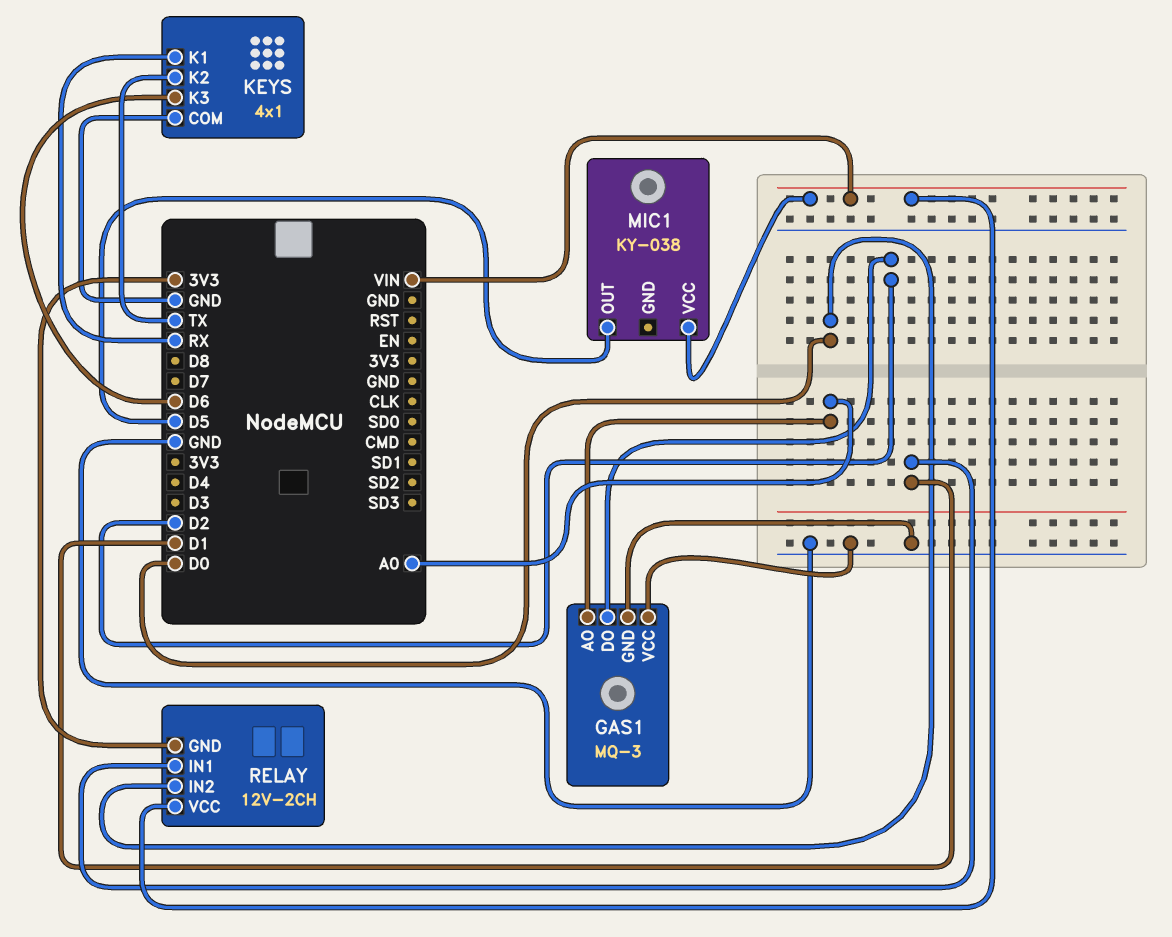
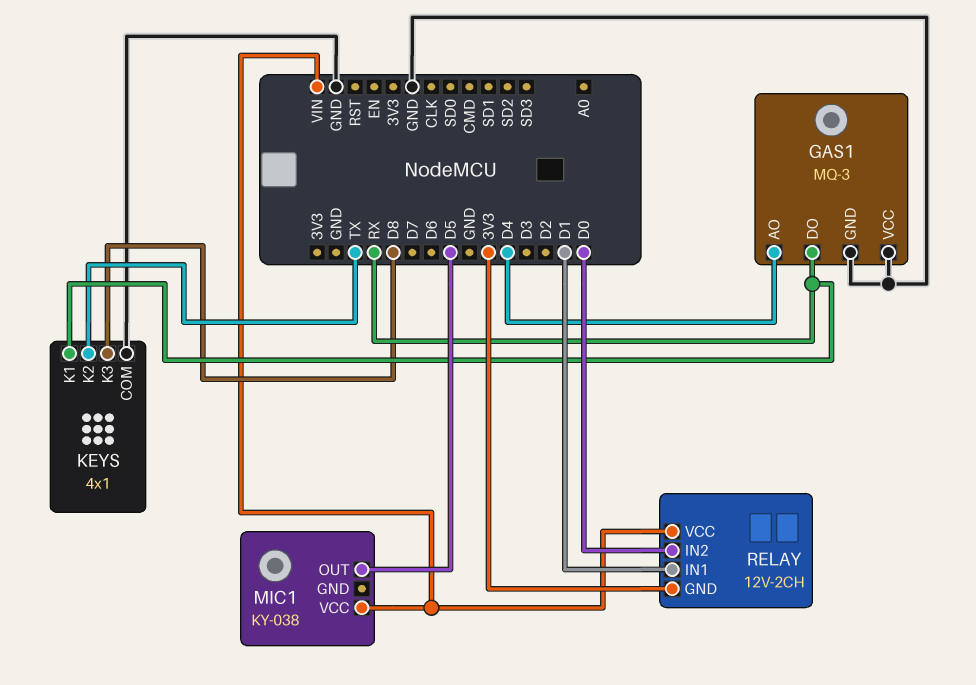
GAS1 pin AO: A0 -> D4
GAS1 pin DO: D2 -> RX
KEYS pin K3: D6 -> D8

